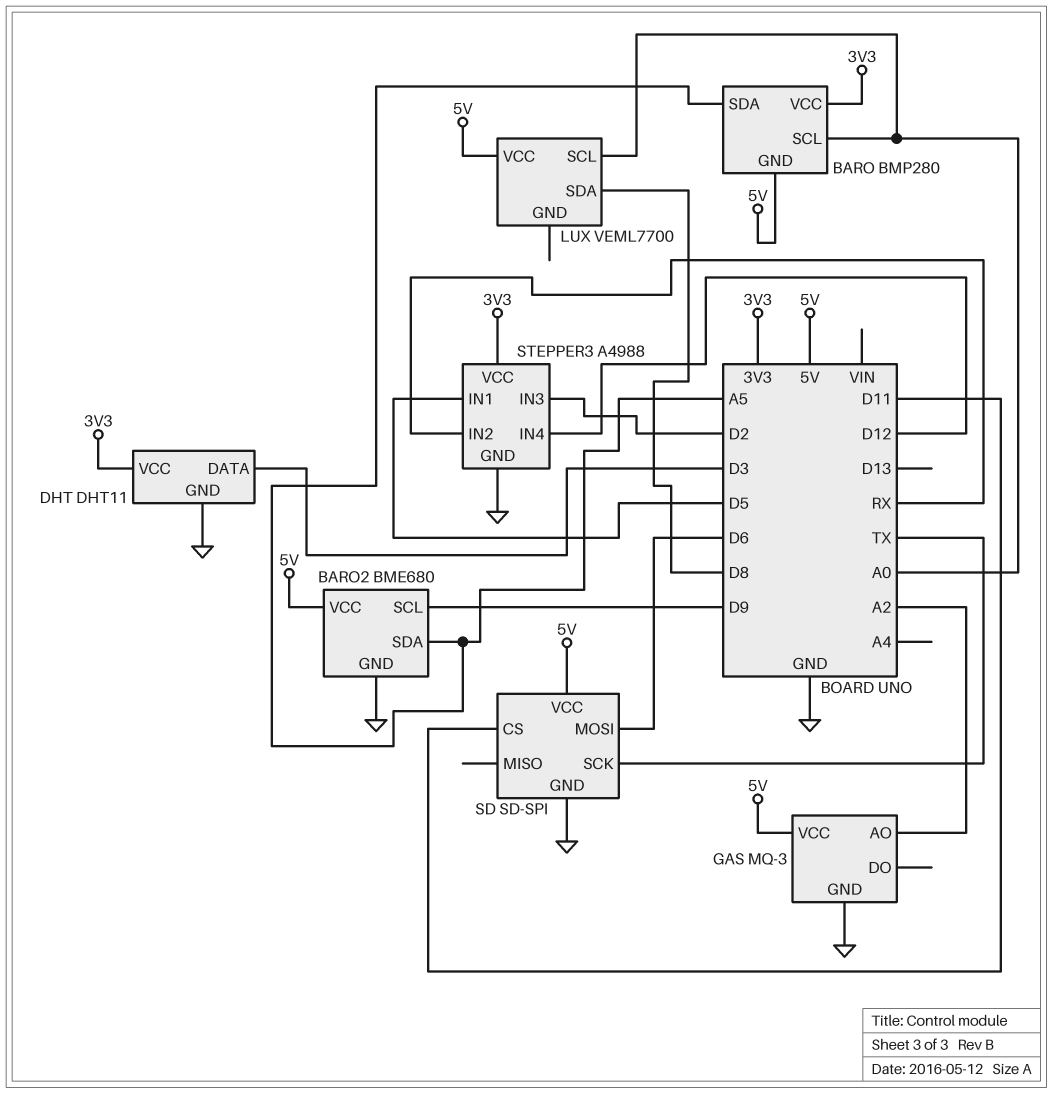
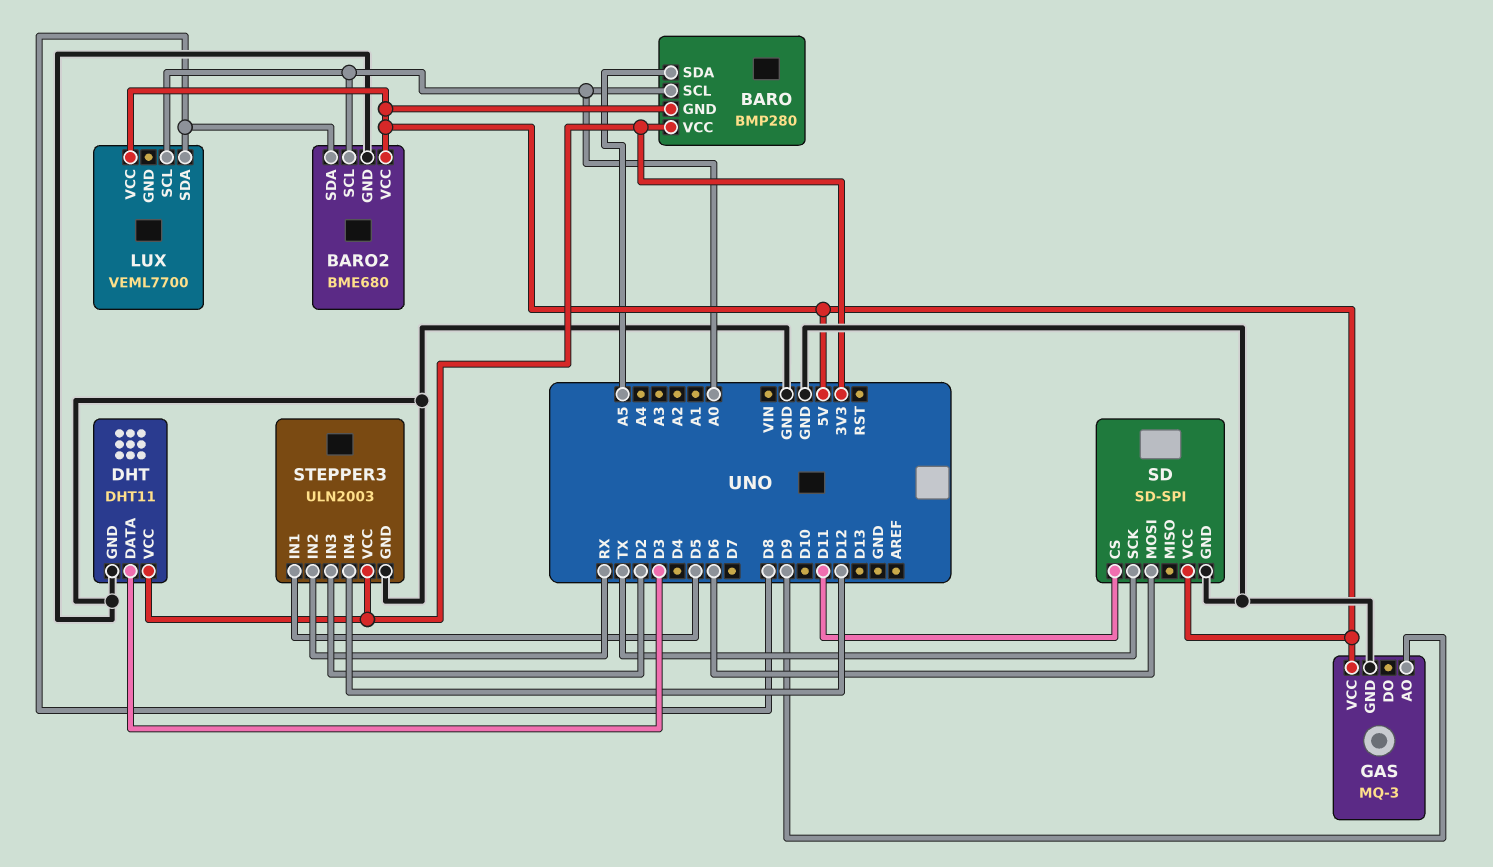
BARO2 pin SCL: D9 -> A0
BARO2 pin SDA: A5 -> D8
GAS pin AO: A2 -> D9
STEPPER3: A4988 -> ULN2003

